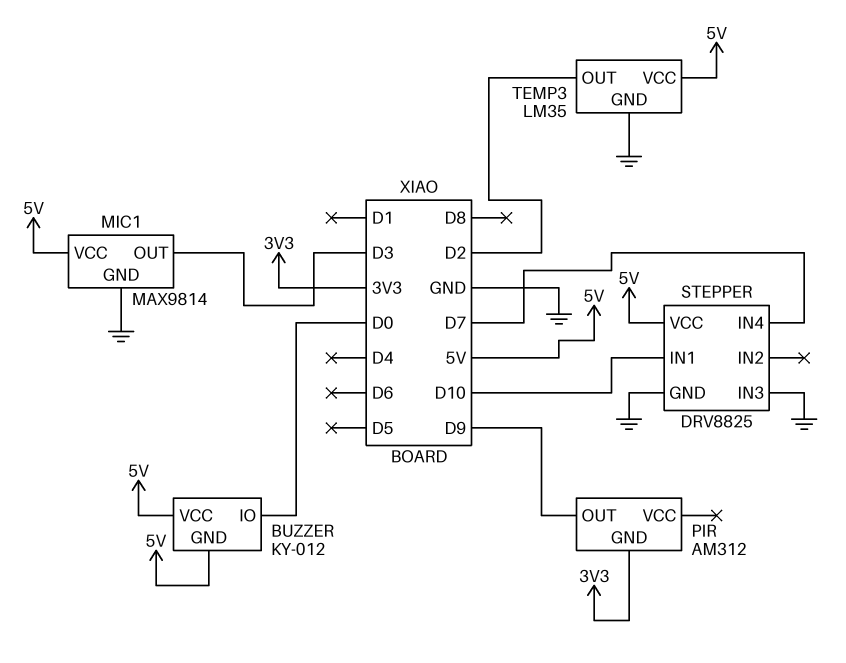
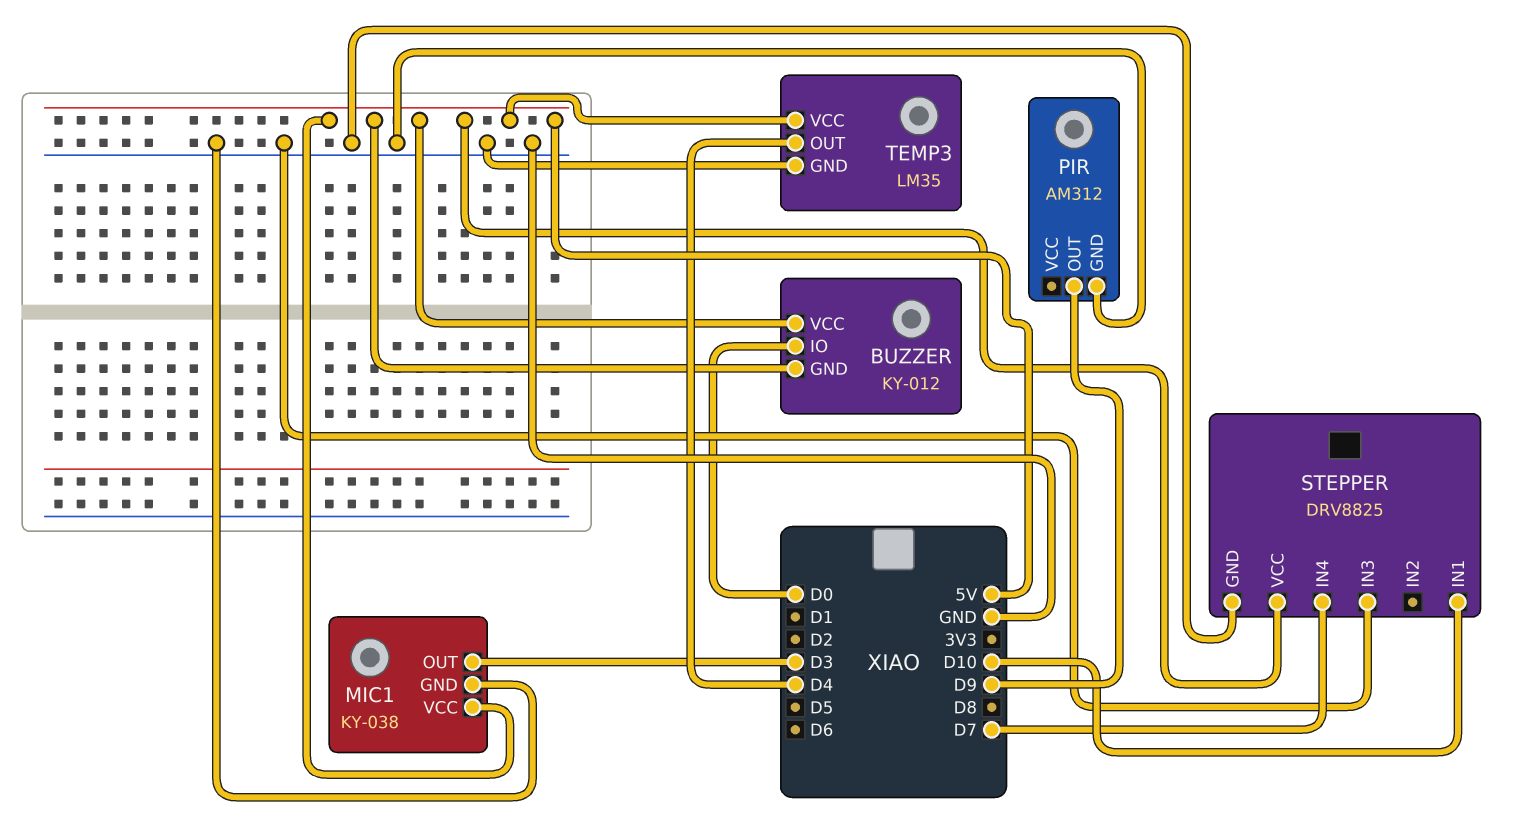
MIC1: MAX9814 -> KY-038
PIR pin GND: 3V3 -> GND
TEMP3 pin OUT: D2 -> D4

